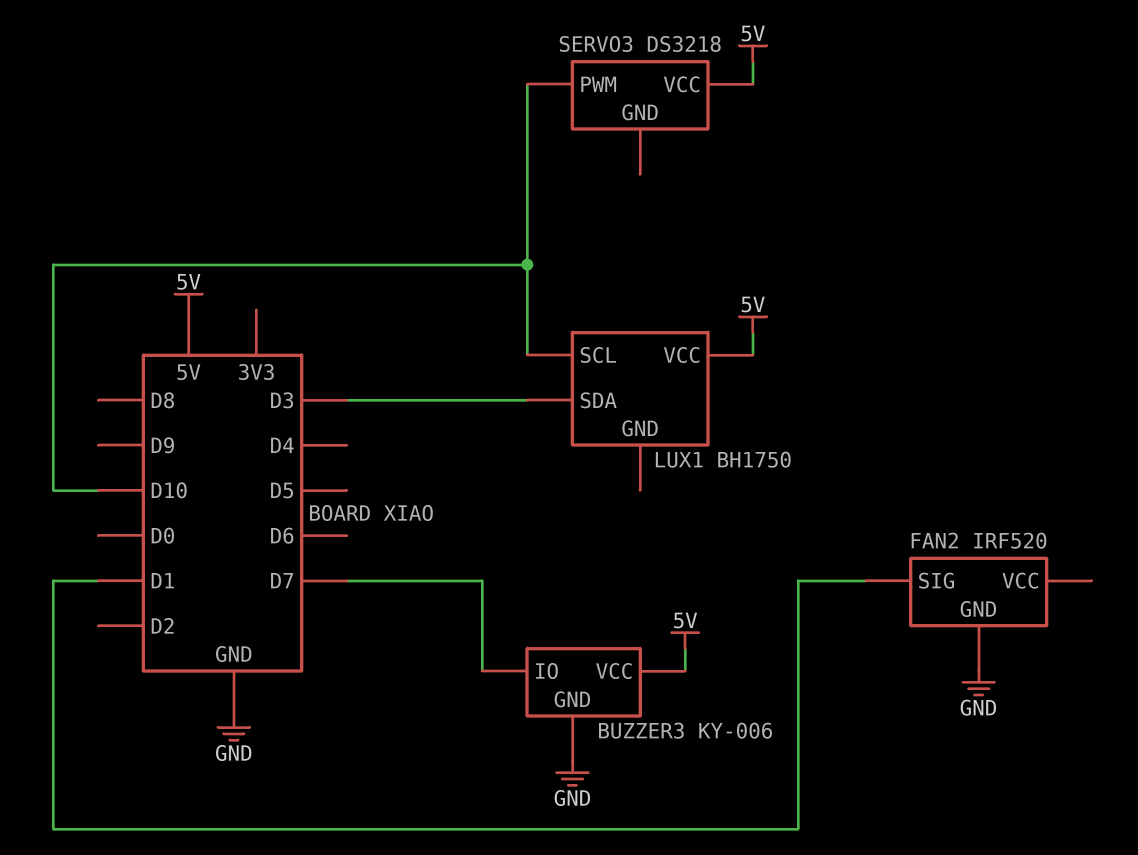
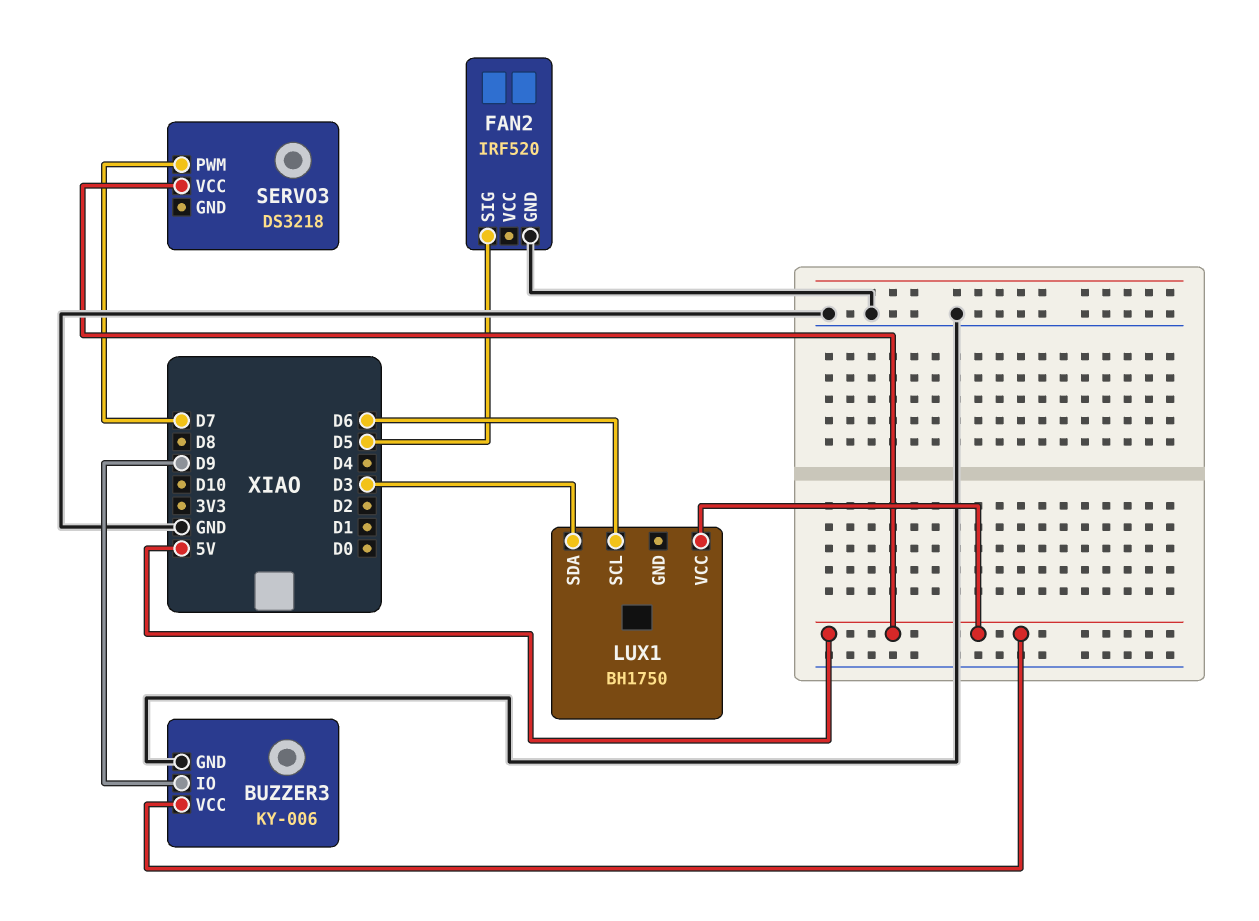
BUZZER3 pin IO: D7 -> D9
FAN2 pin SIG: D1 -> D5
LUX1 pin SCL: D10 -> D6
SERVO3 pin PWM: D10 -> D7

